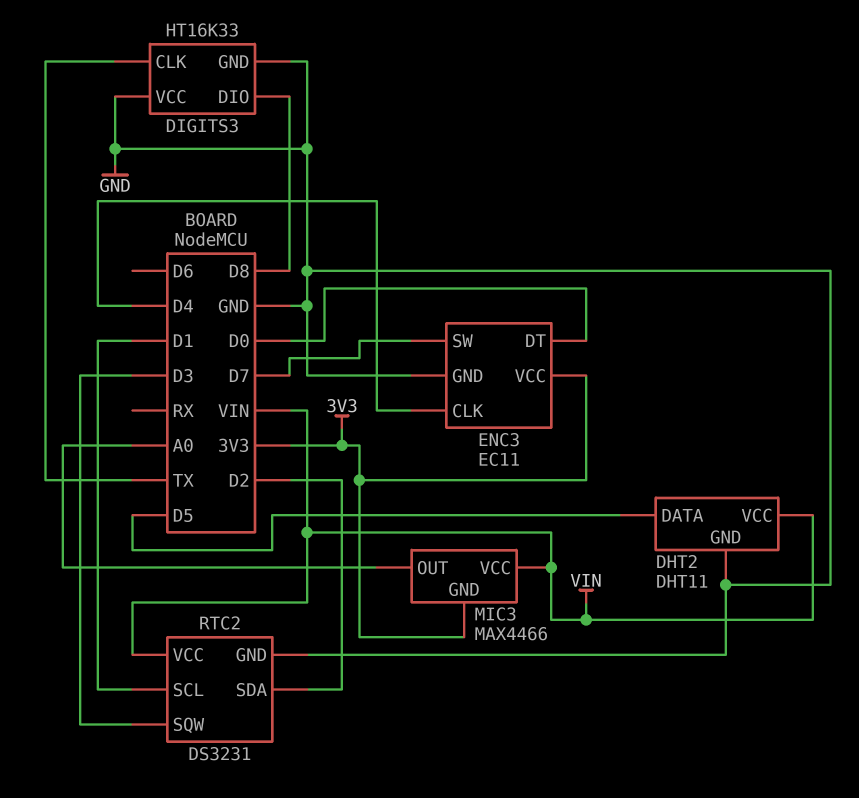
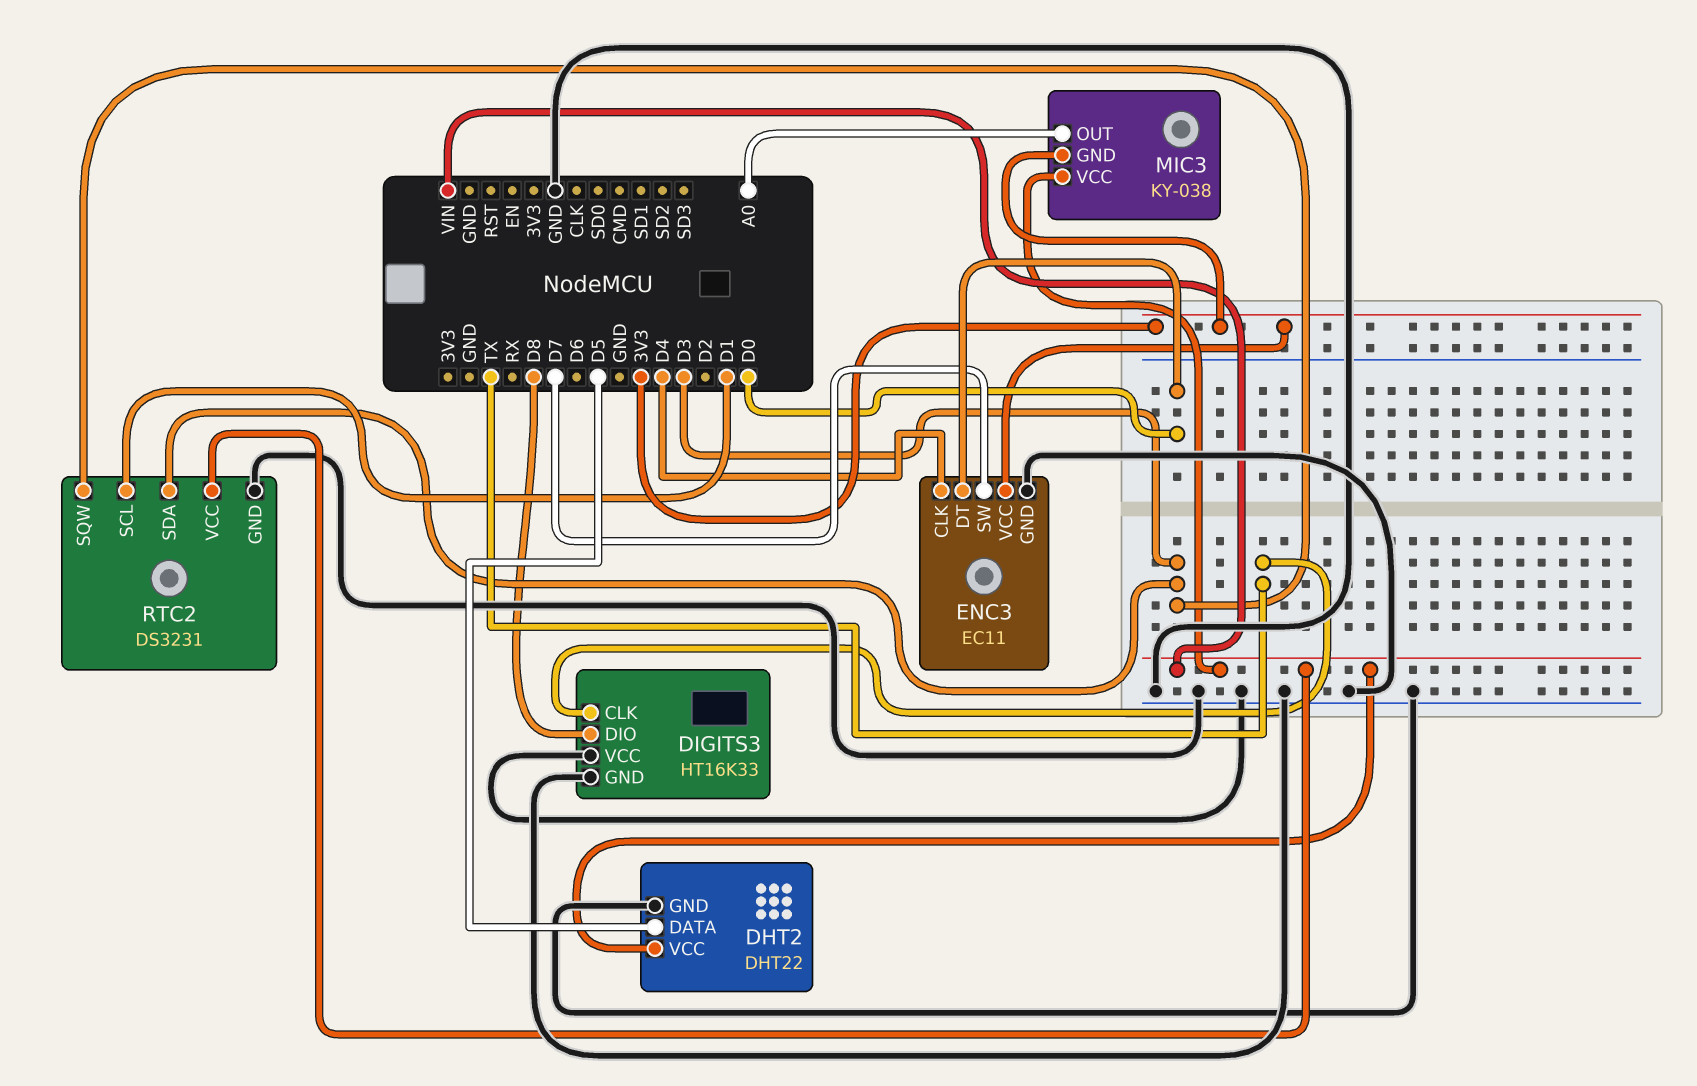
DHT2: DHT11 -> DHT22
MIC3: MAX4466 -> KY-038
RTC2 pin SDA: D2 -> D3

